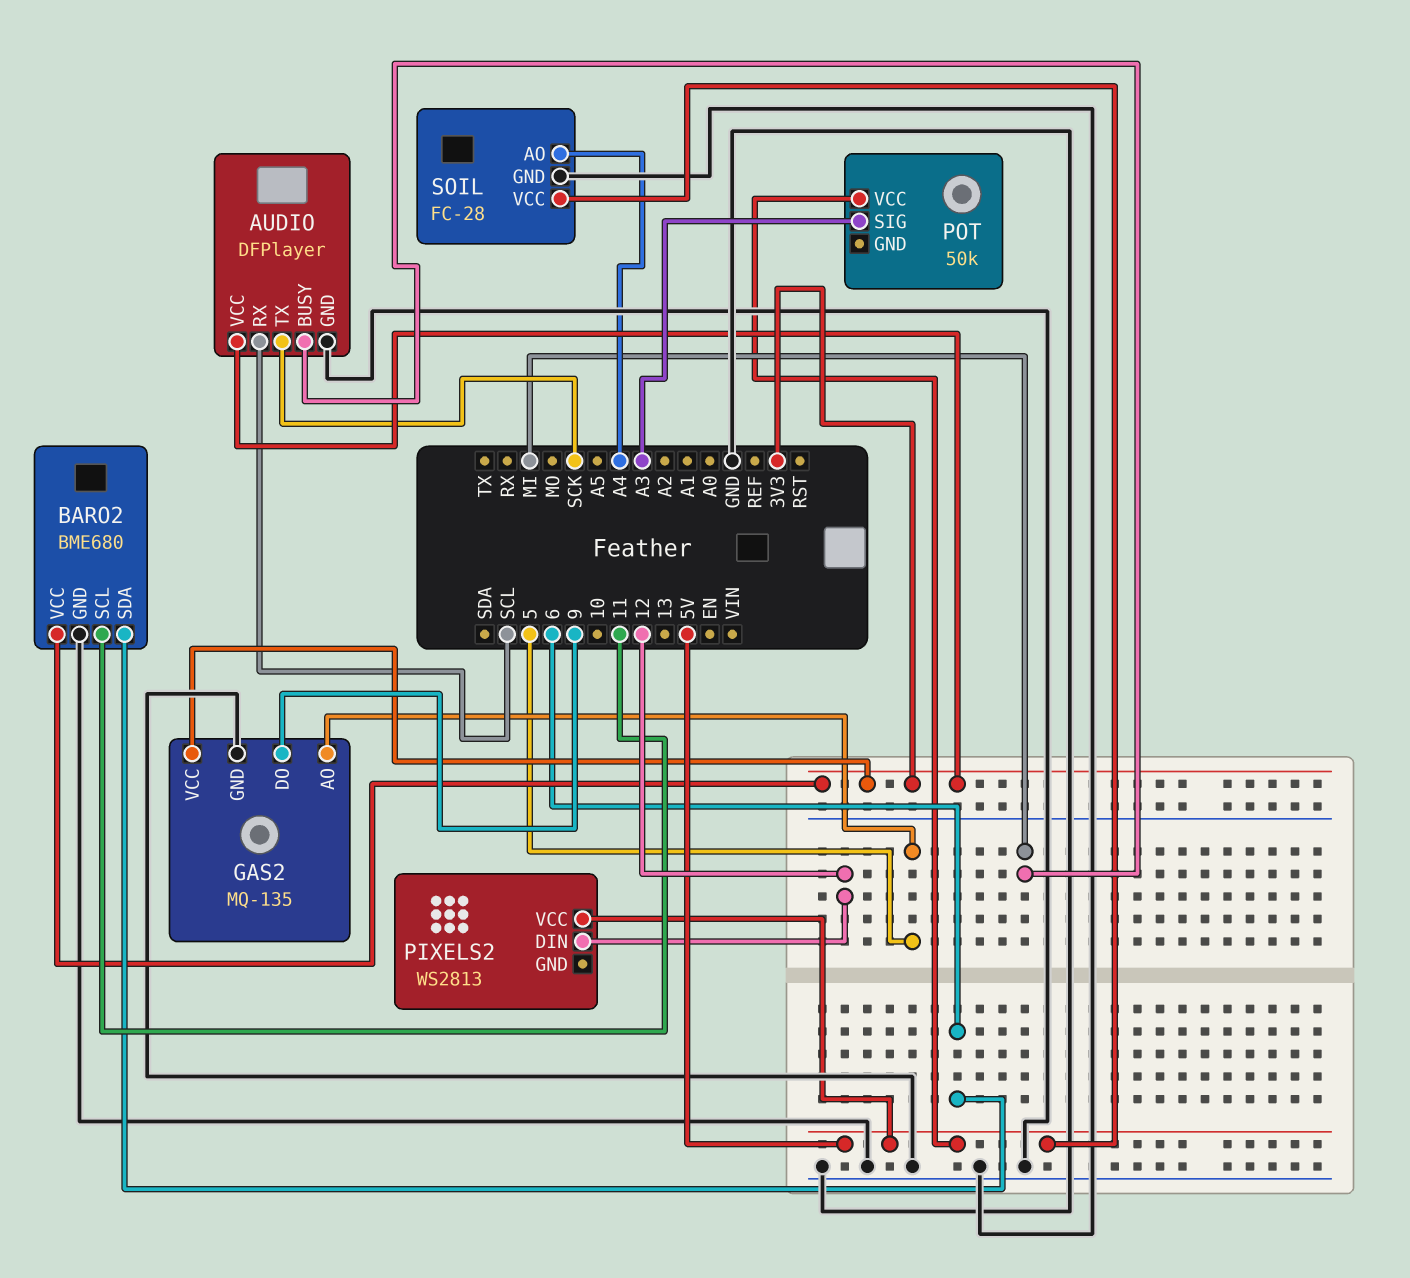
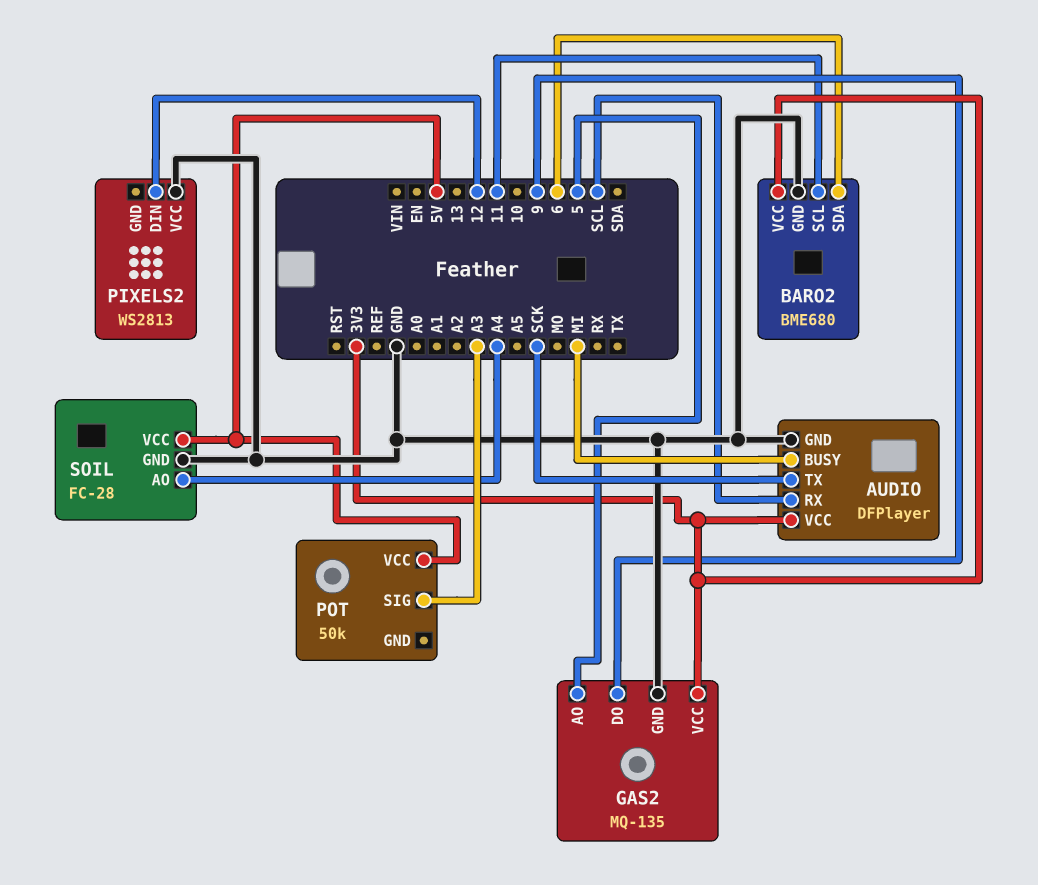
PIXELS2 pin VCC: 5V -> GND

